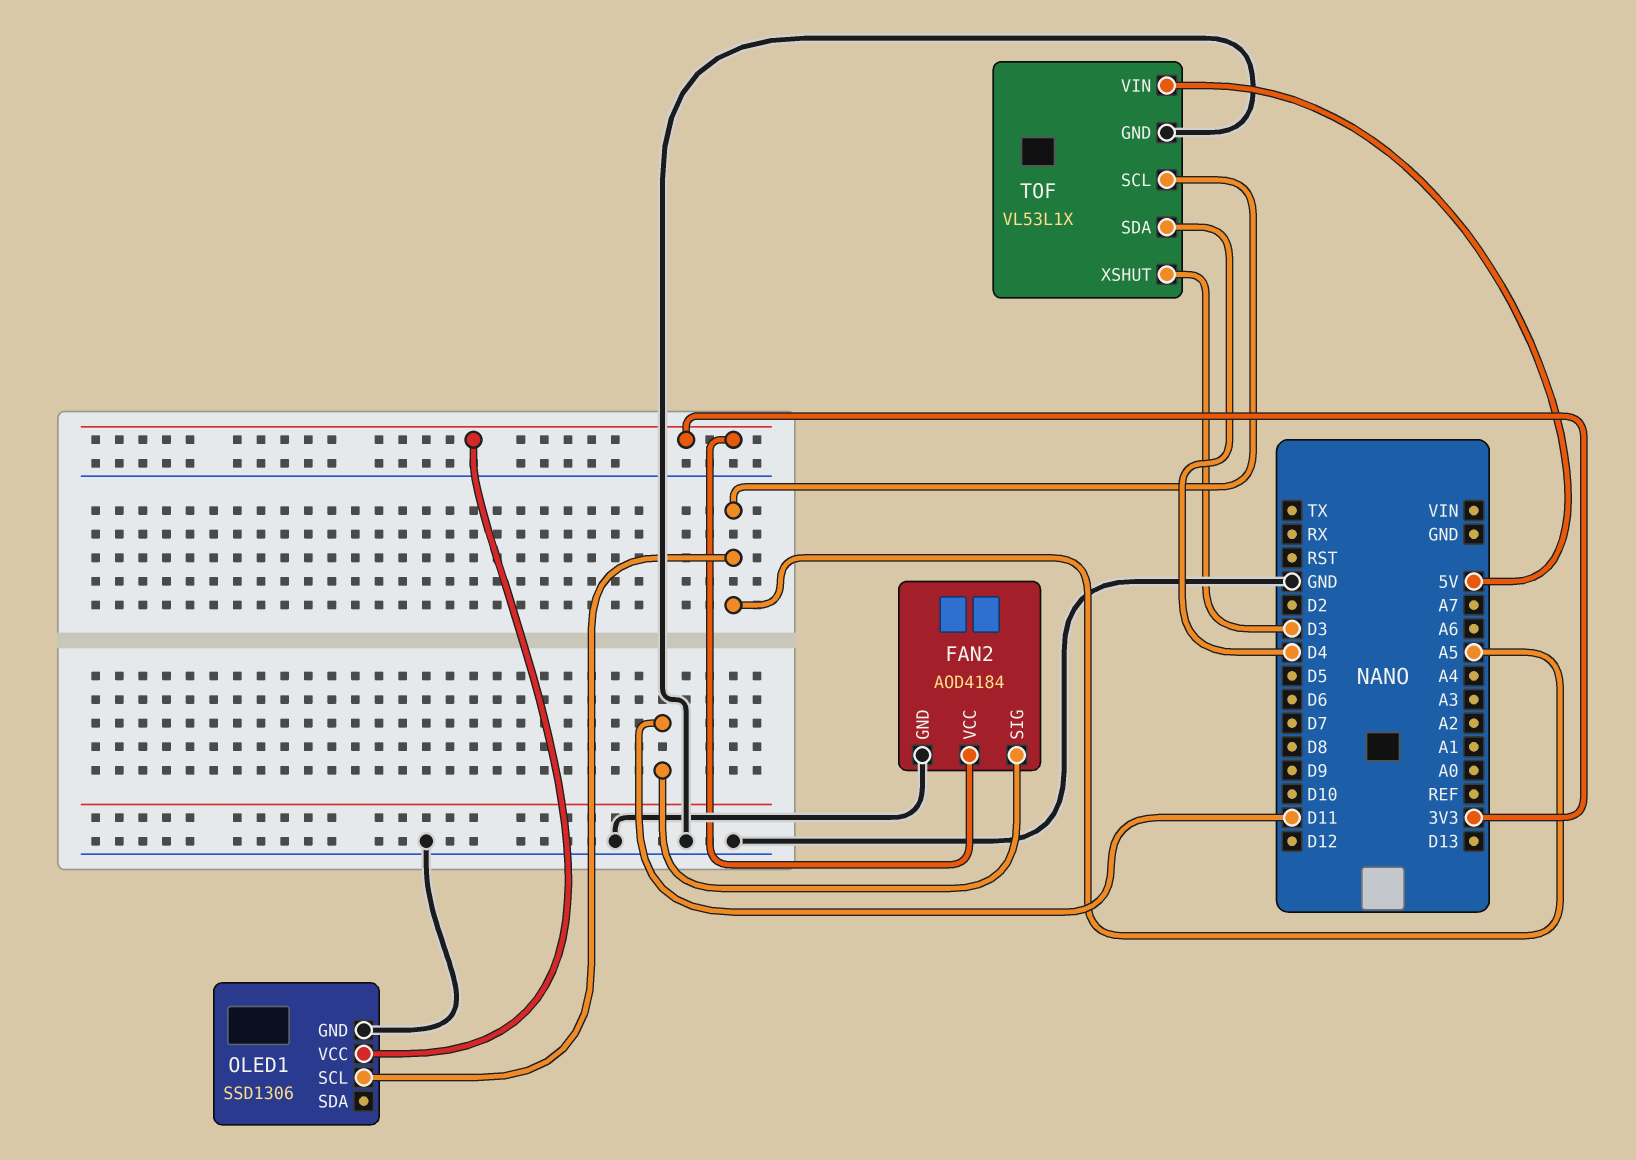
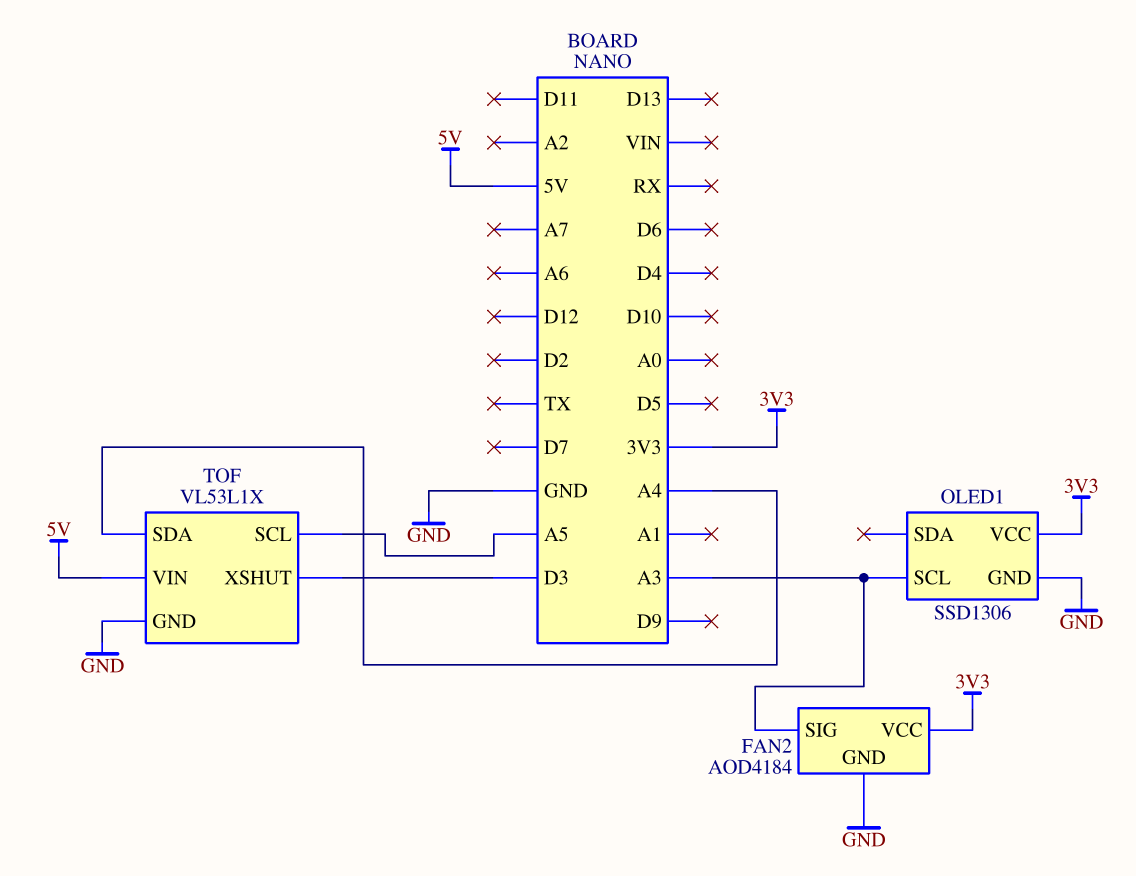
FAN2 pin SIG: D11 -> A3
OLED1 pin SCL: A5 -> A3
TOF pin SDA: D4 -> A4

